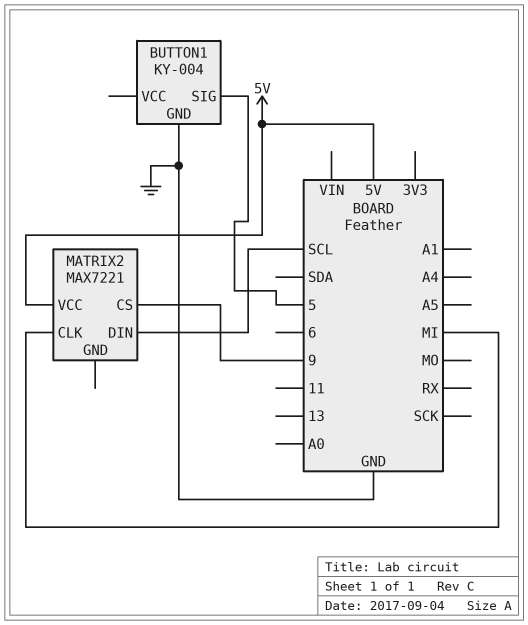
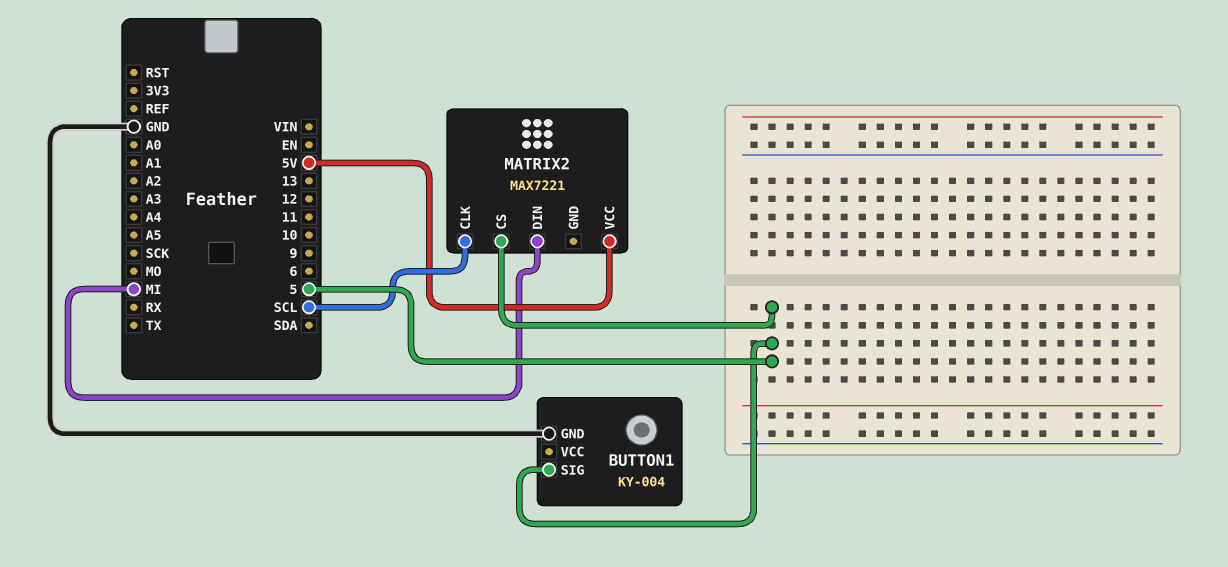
MATRIX2 pin CLK: MI -> SCL
MATRIX2 pin CS: 9 -> 5
MATRIX2 pin DIN: SCL -> MI

